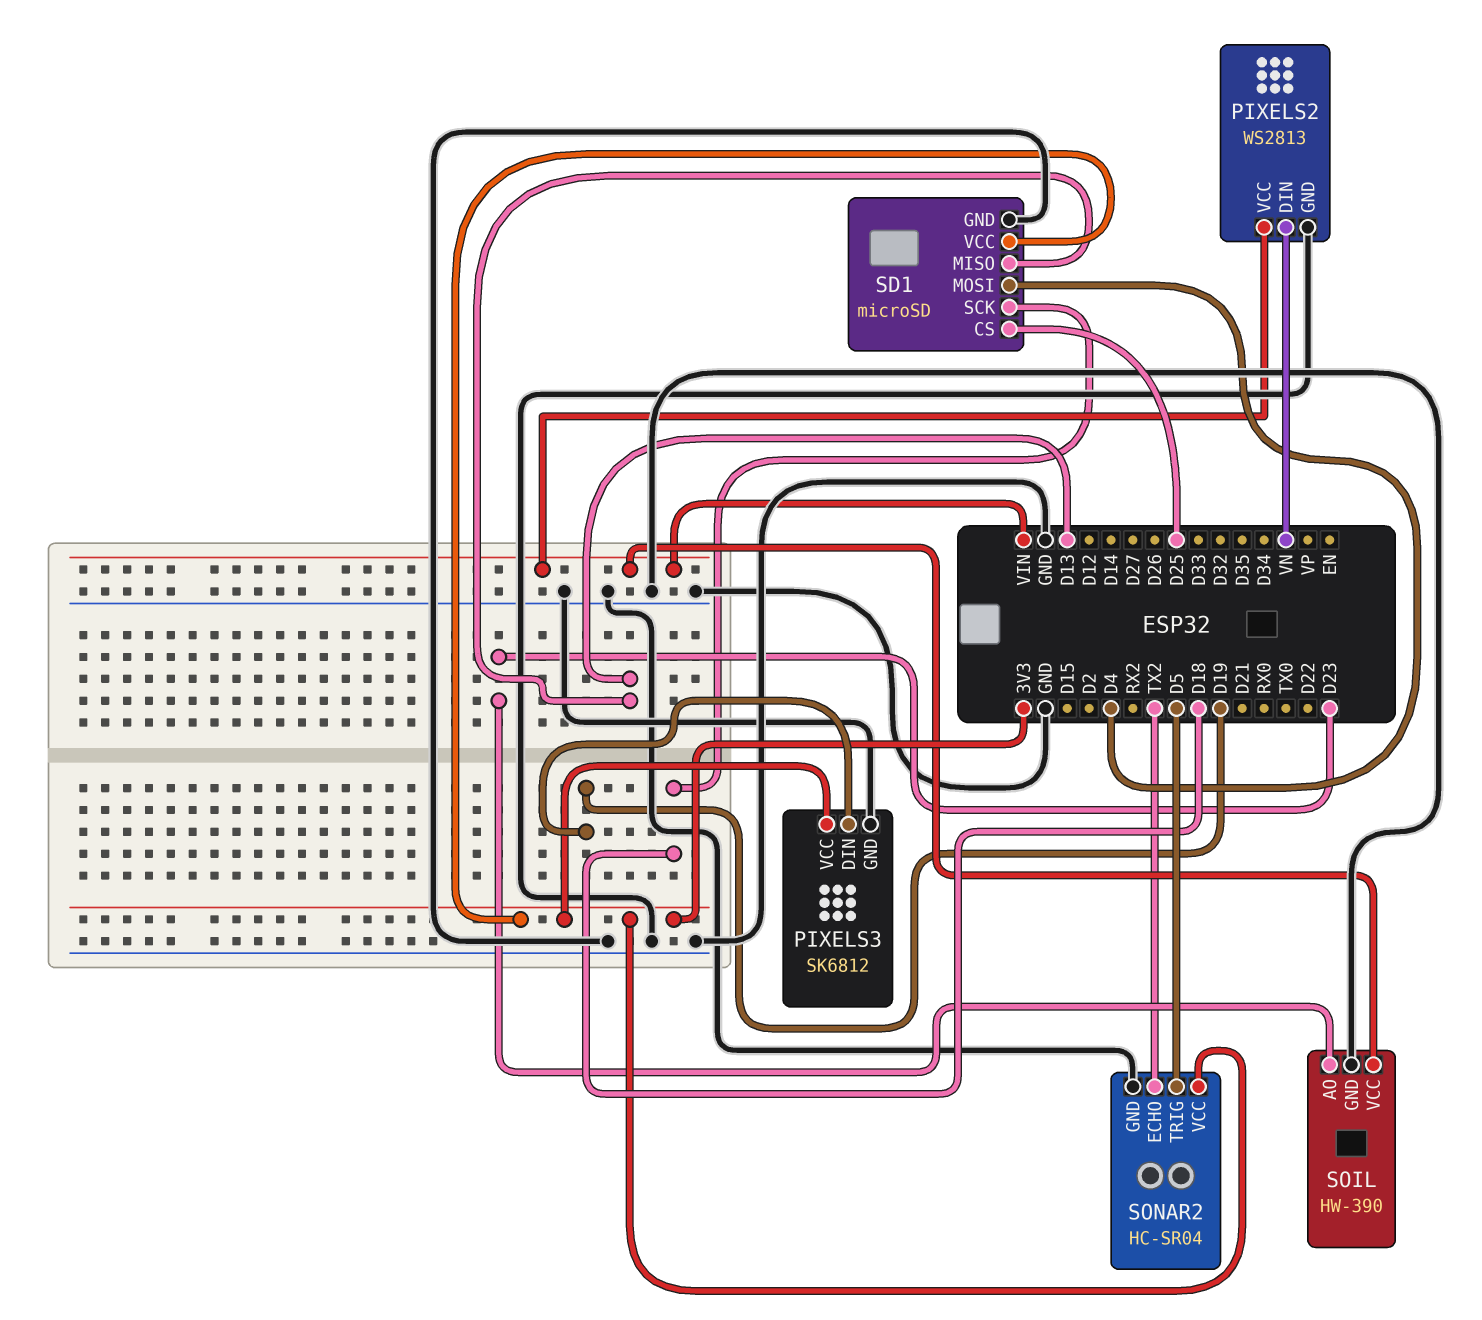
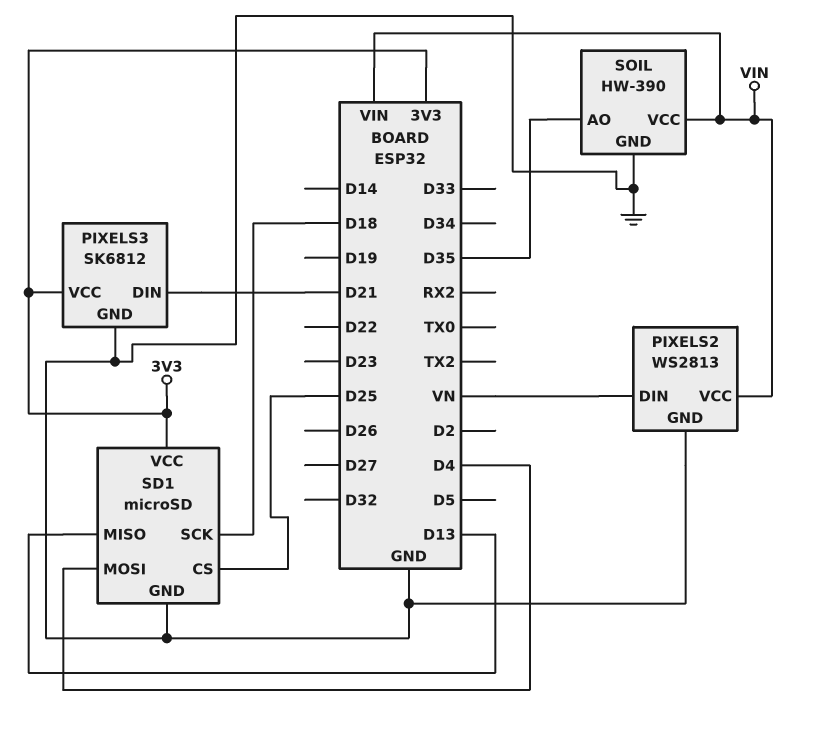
PIXELS3 pin DIN: D19 -> D21
SOIL pin AO: D23 -> D35
SONAR2: HC-SR04 -> none
SONAR2 pin ECHO: TX2 -> none
SONAR2 pin GND: GND -> none
SONAR2 pin TRIG: D5 -> none
SONAR2 pin VCC: 3V3 -> none

